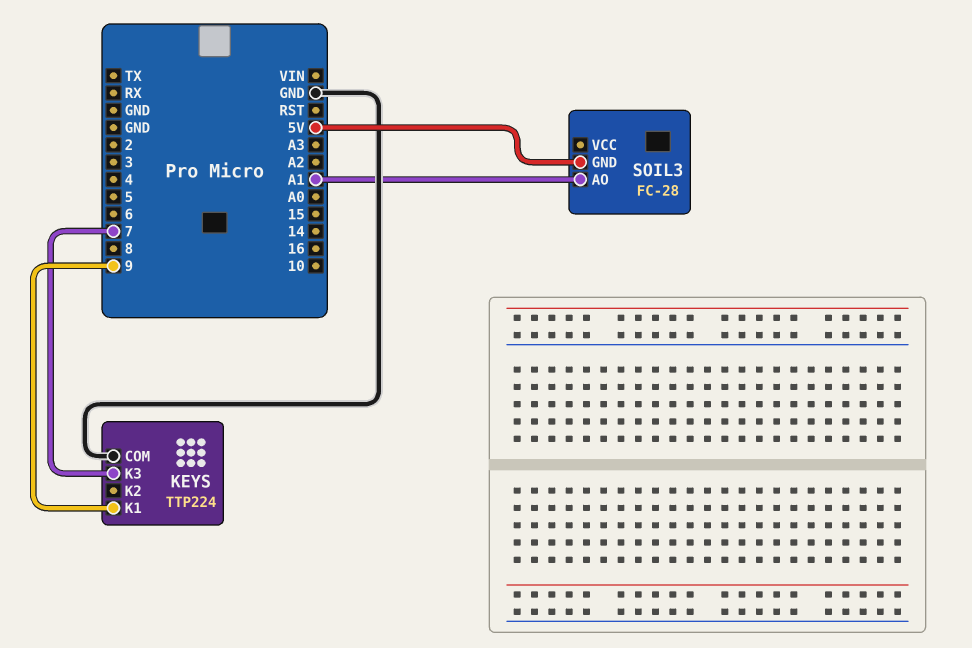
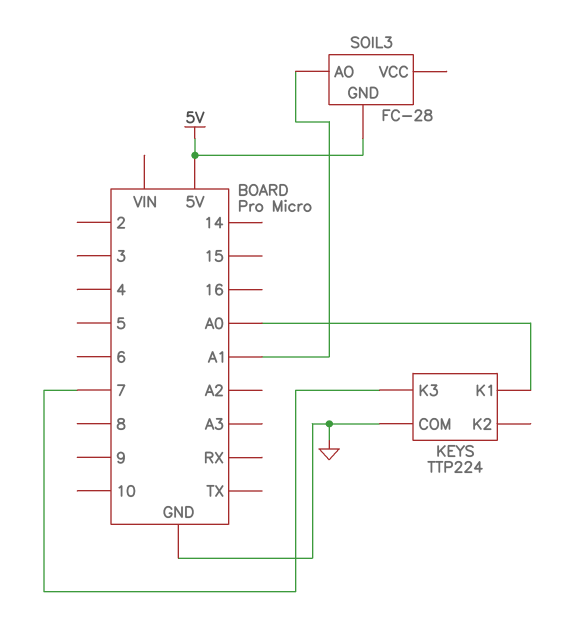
KEYS pin K1: 9 -> A0

